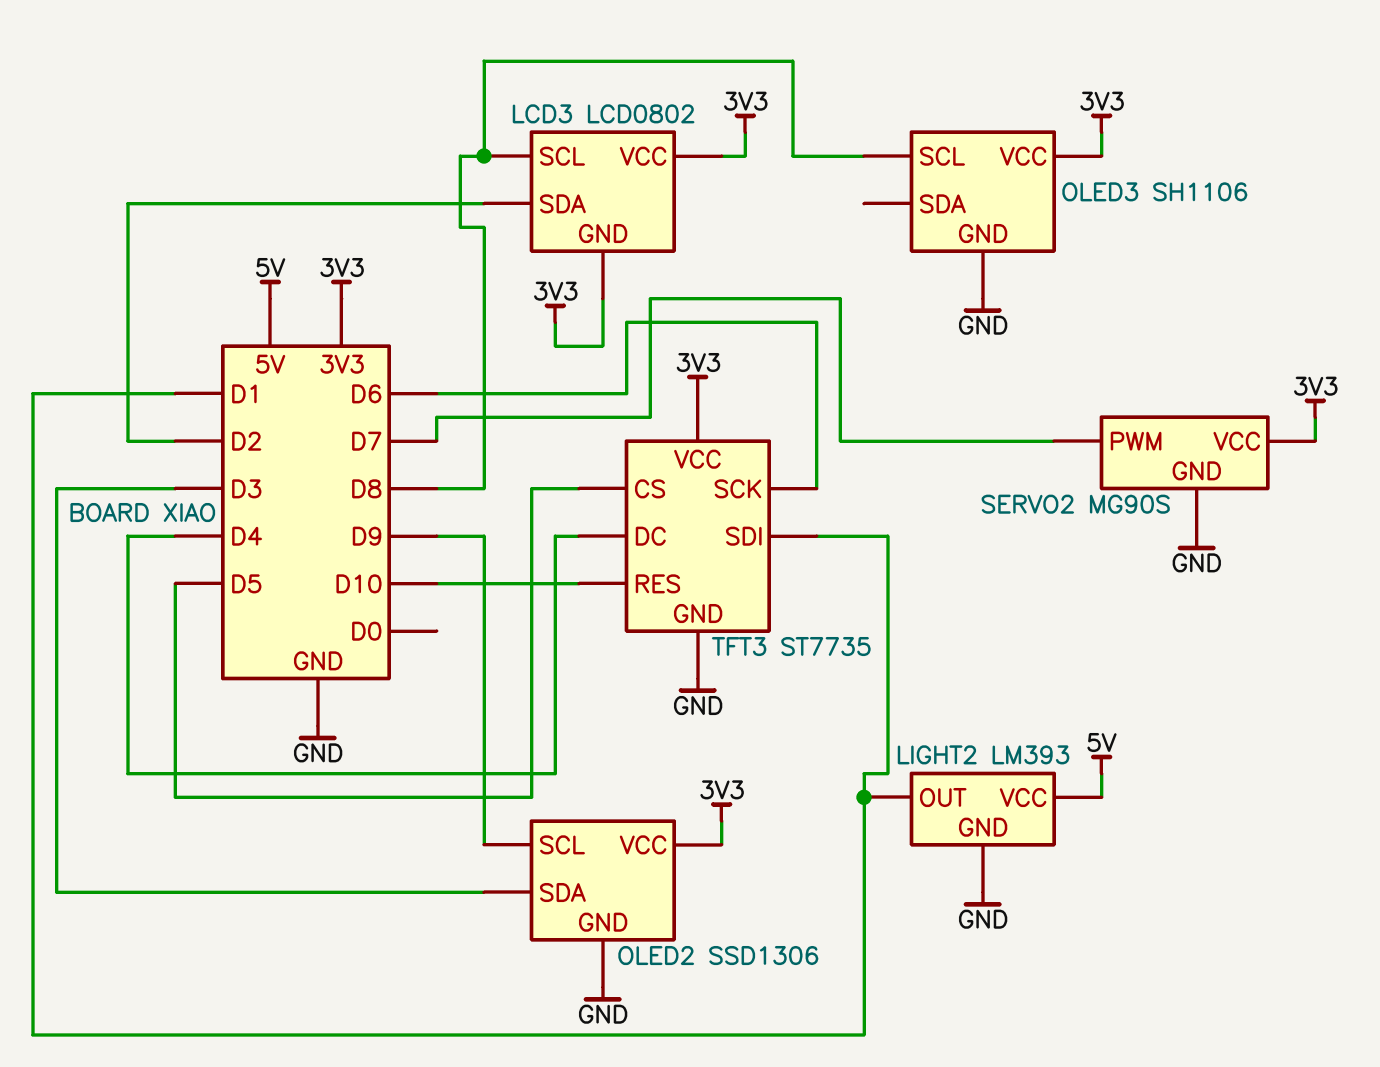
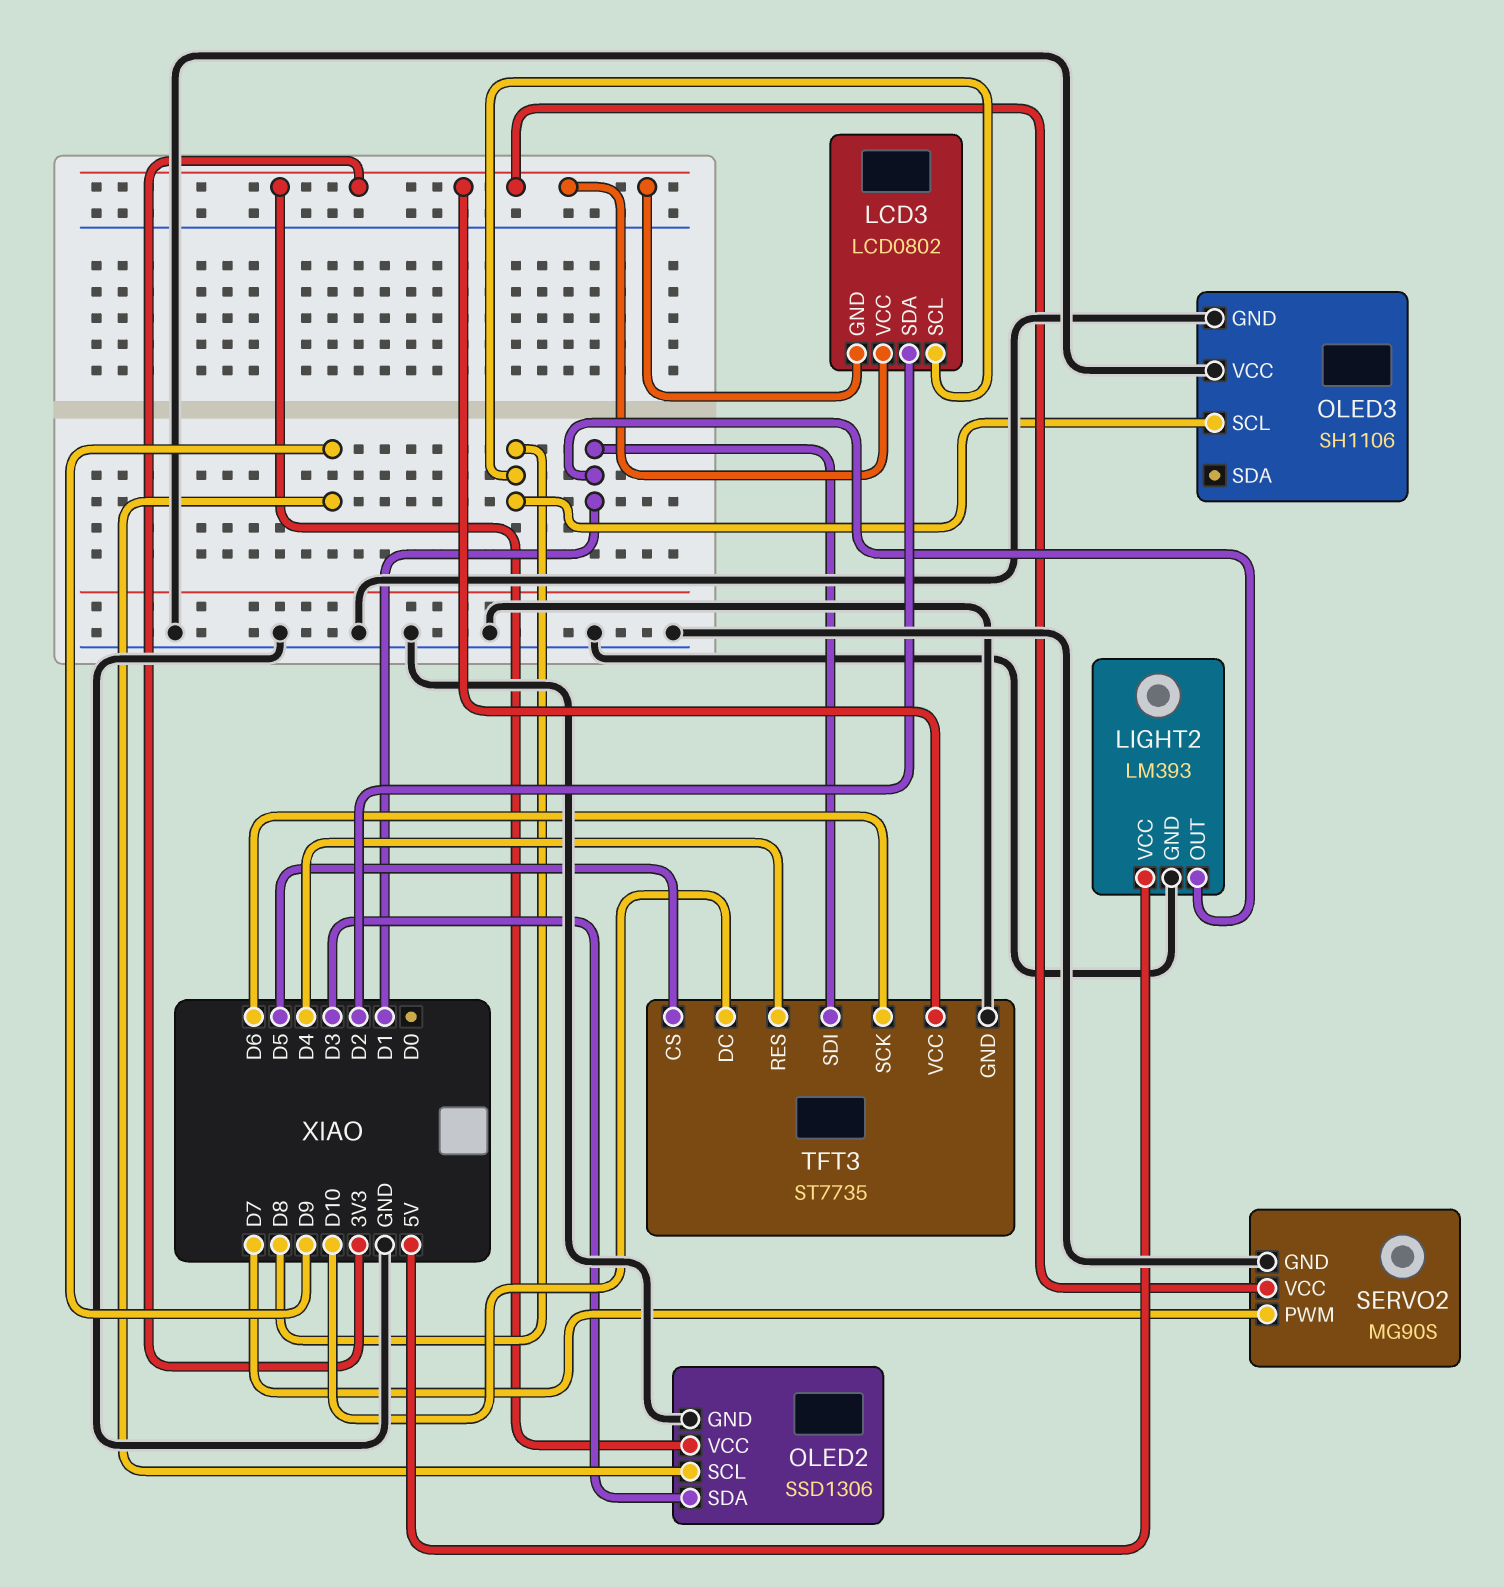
OLED3 pin VCC: 3V3 -> GND
TFT3 pin DC: D4 -> D10
TFT3 pin RES: D10 -> D4

